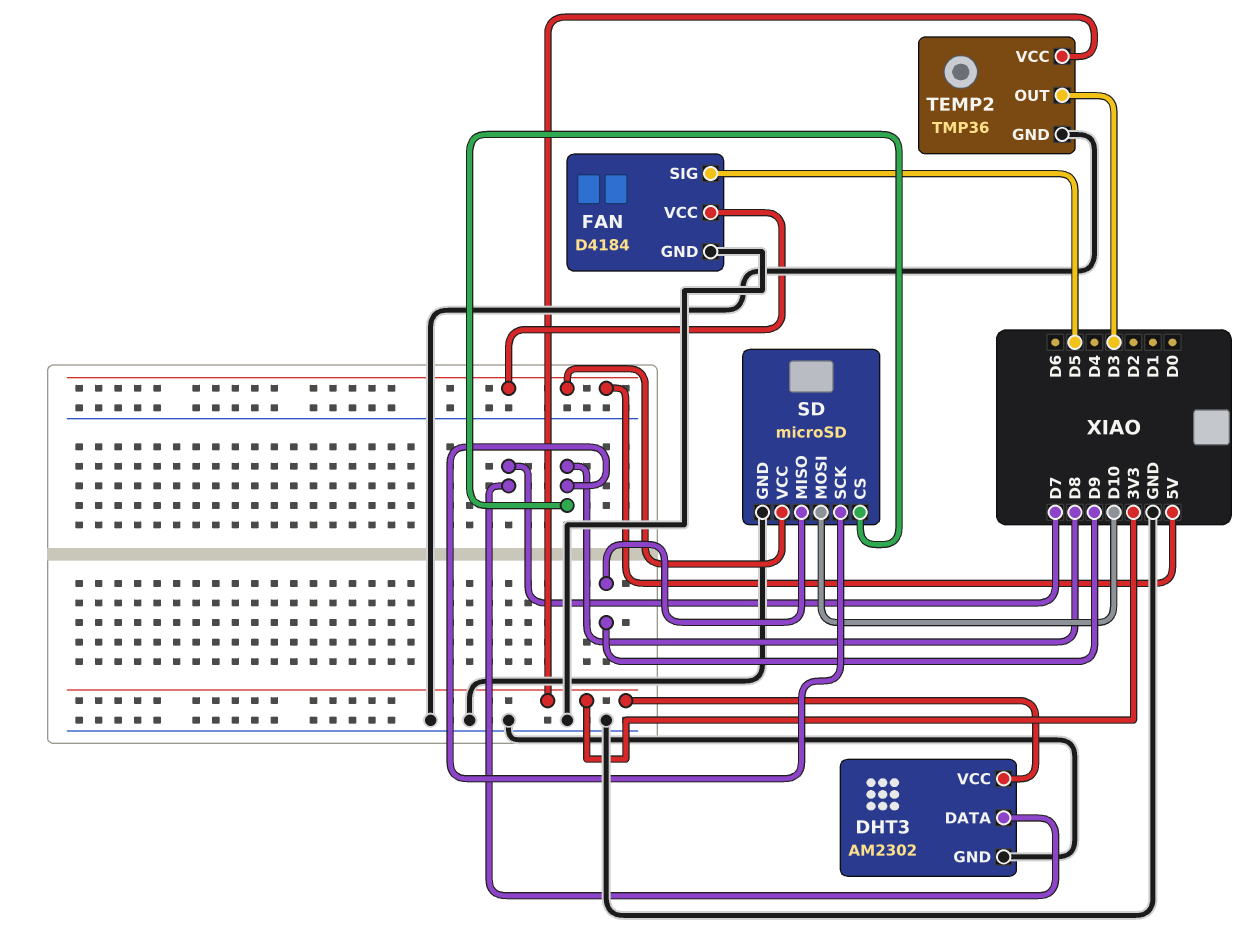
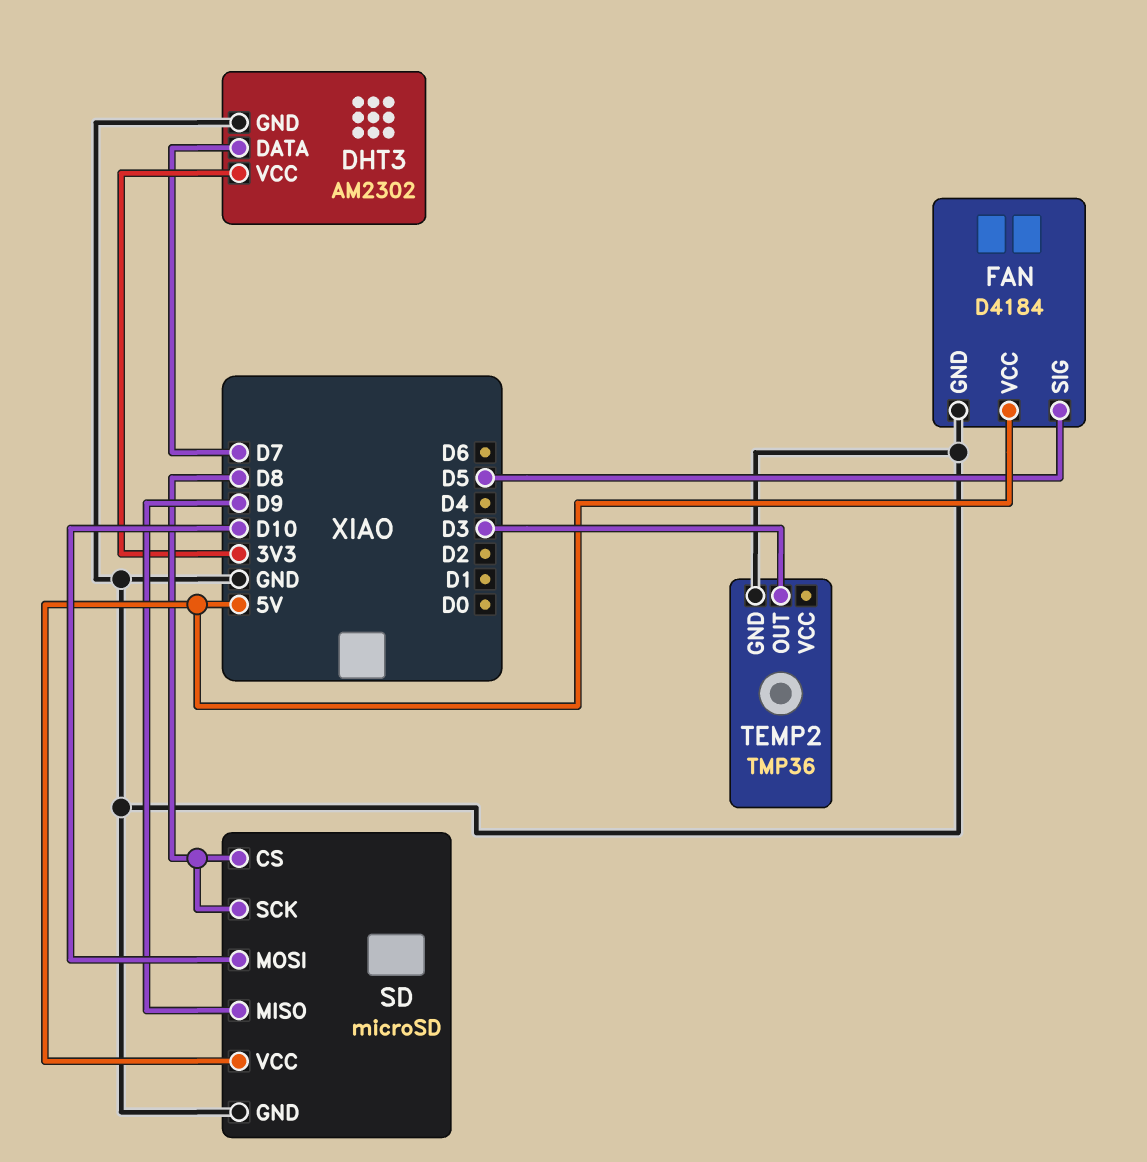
TEMP2 pin VCC: 3V3 -> none

